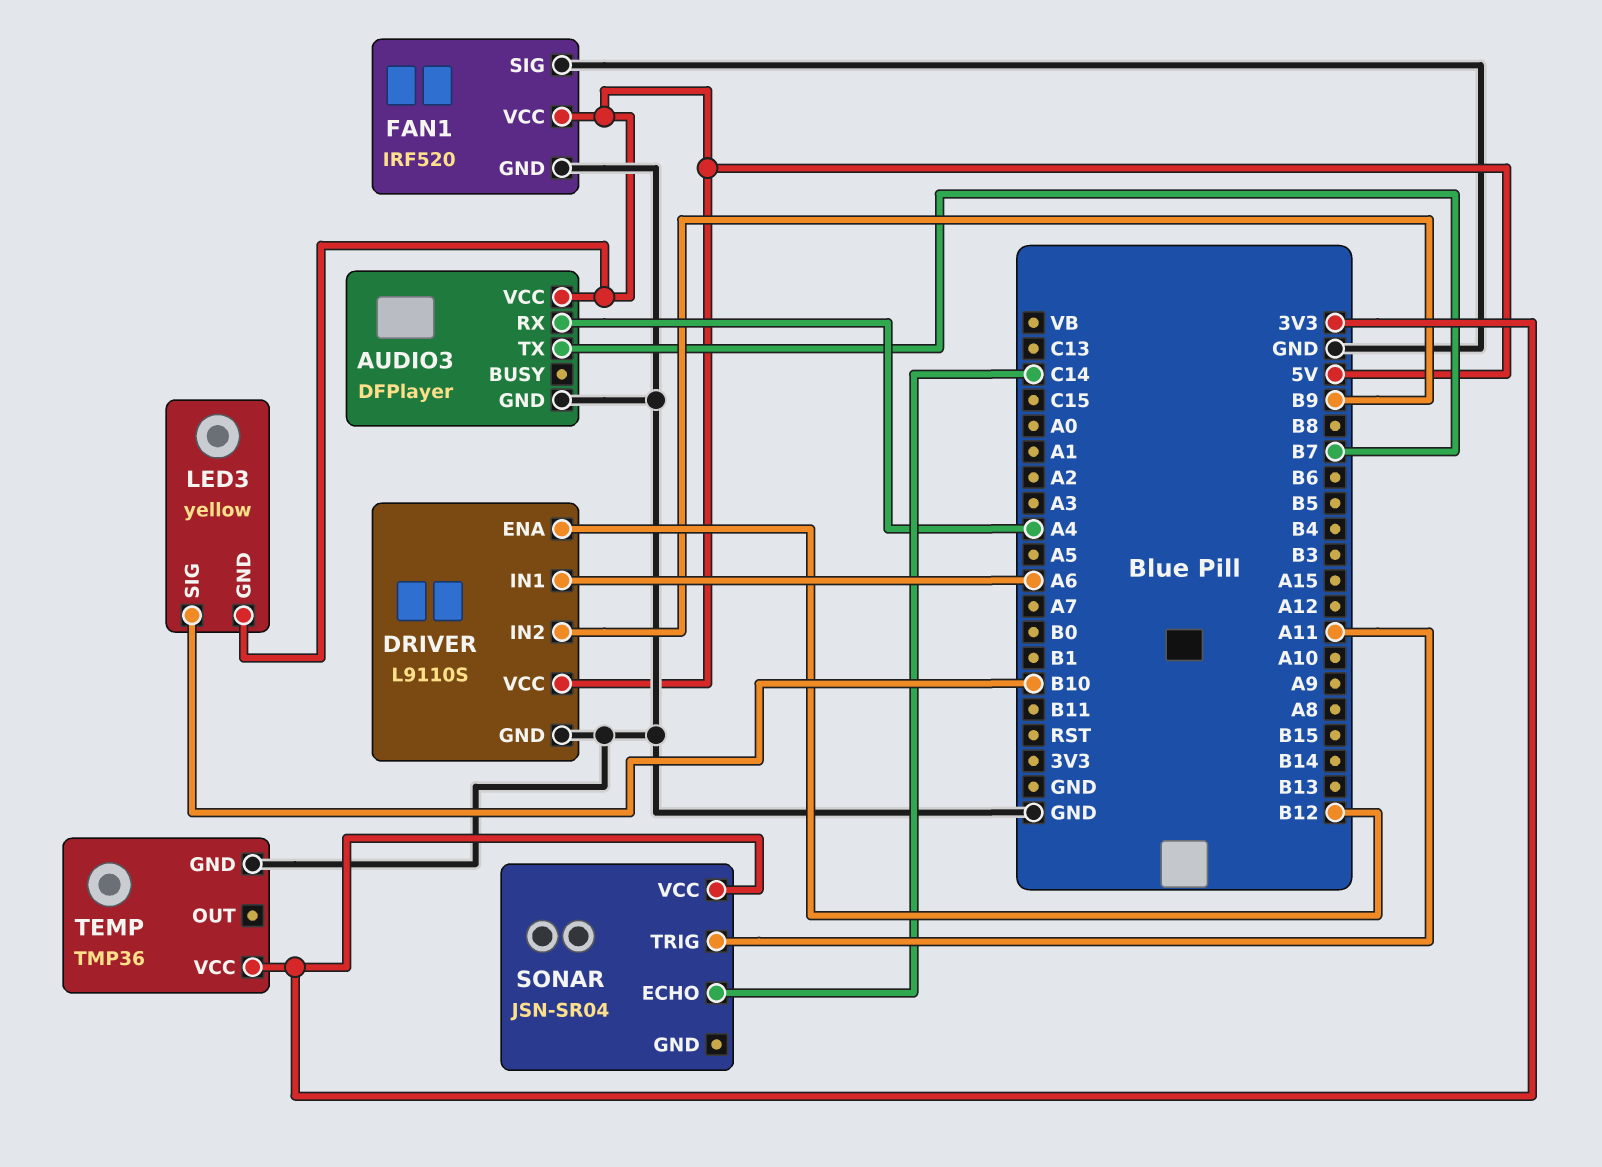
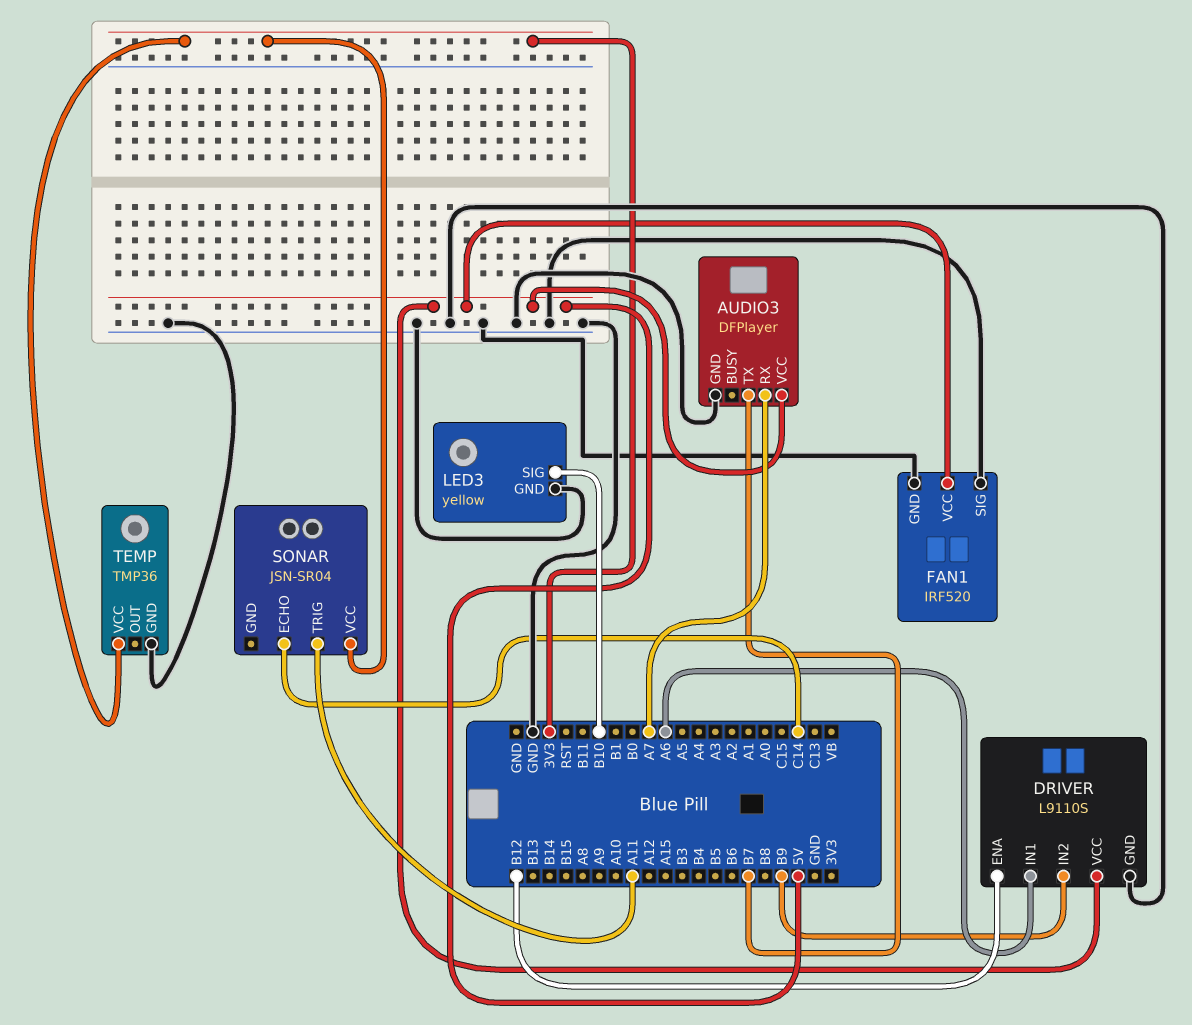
AUDIO3 pin RX: A4 -> A7
LED3 pin GND: 5V -> GND

